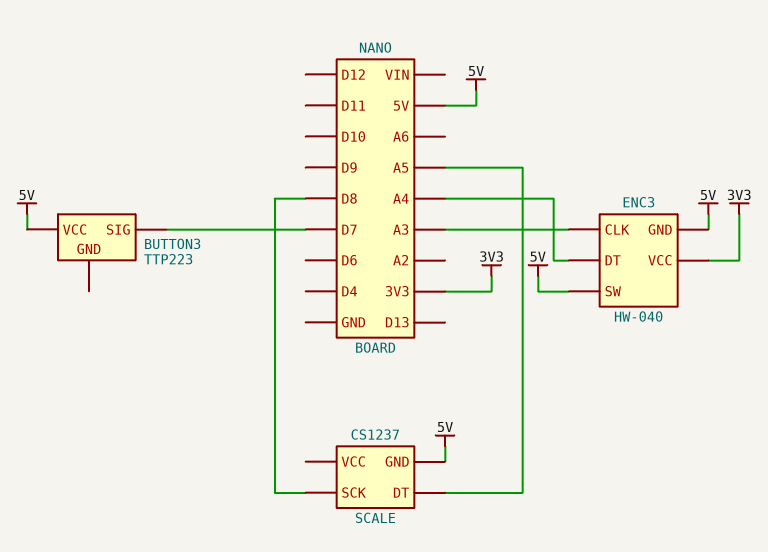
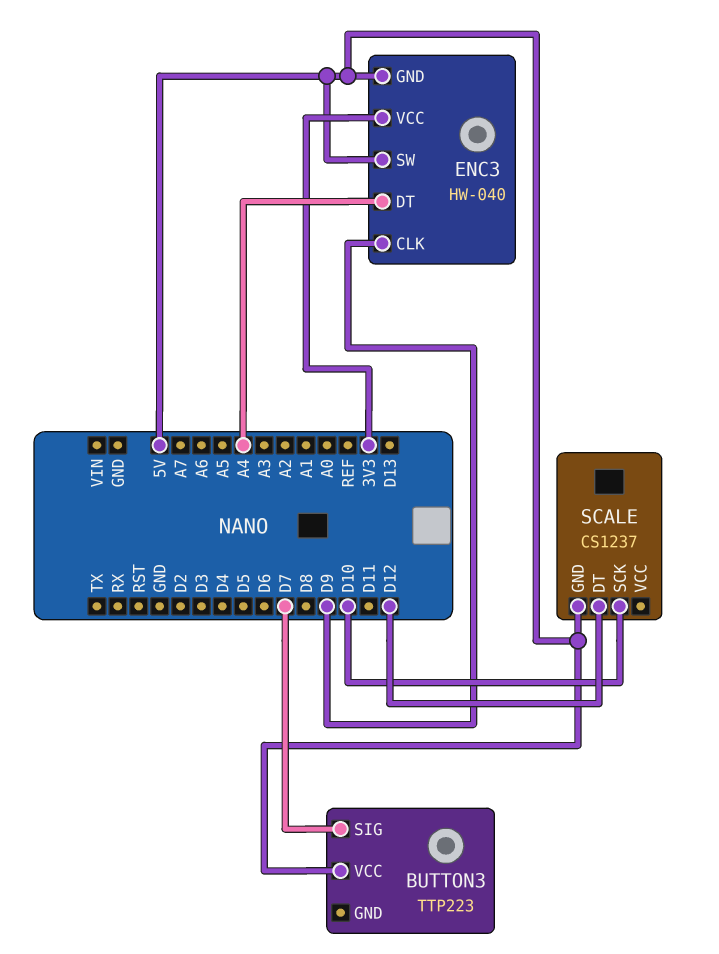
ENC3 pin CLK: A3 -> D9
SCALE pin DT: A5 -> D12
SCALE pin SCK: D8 -> D10

